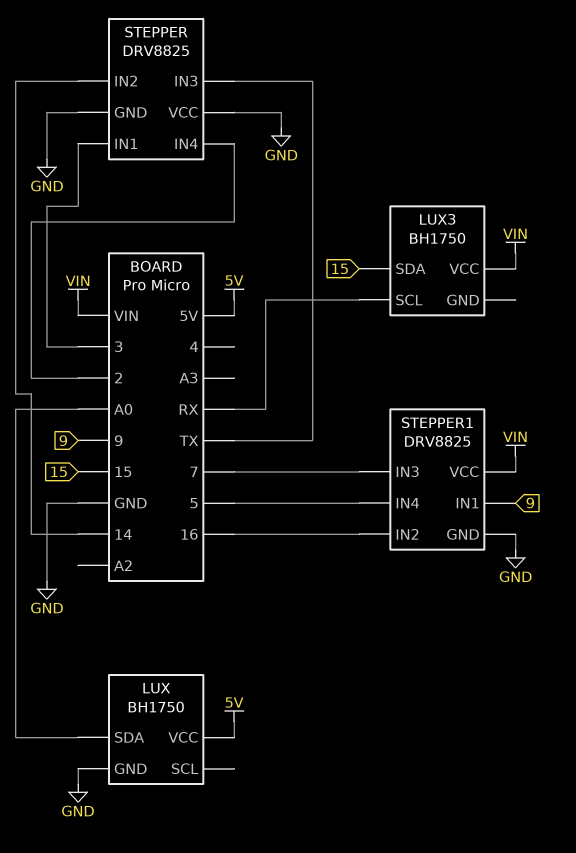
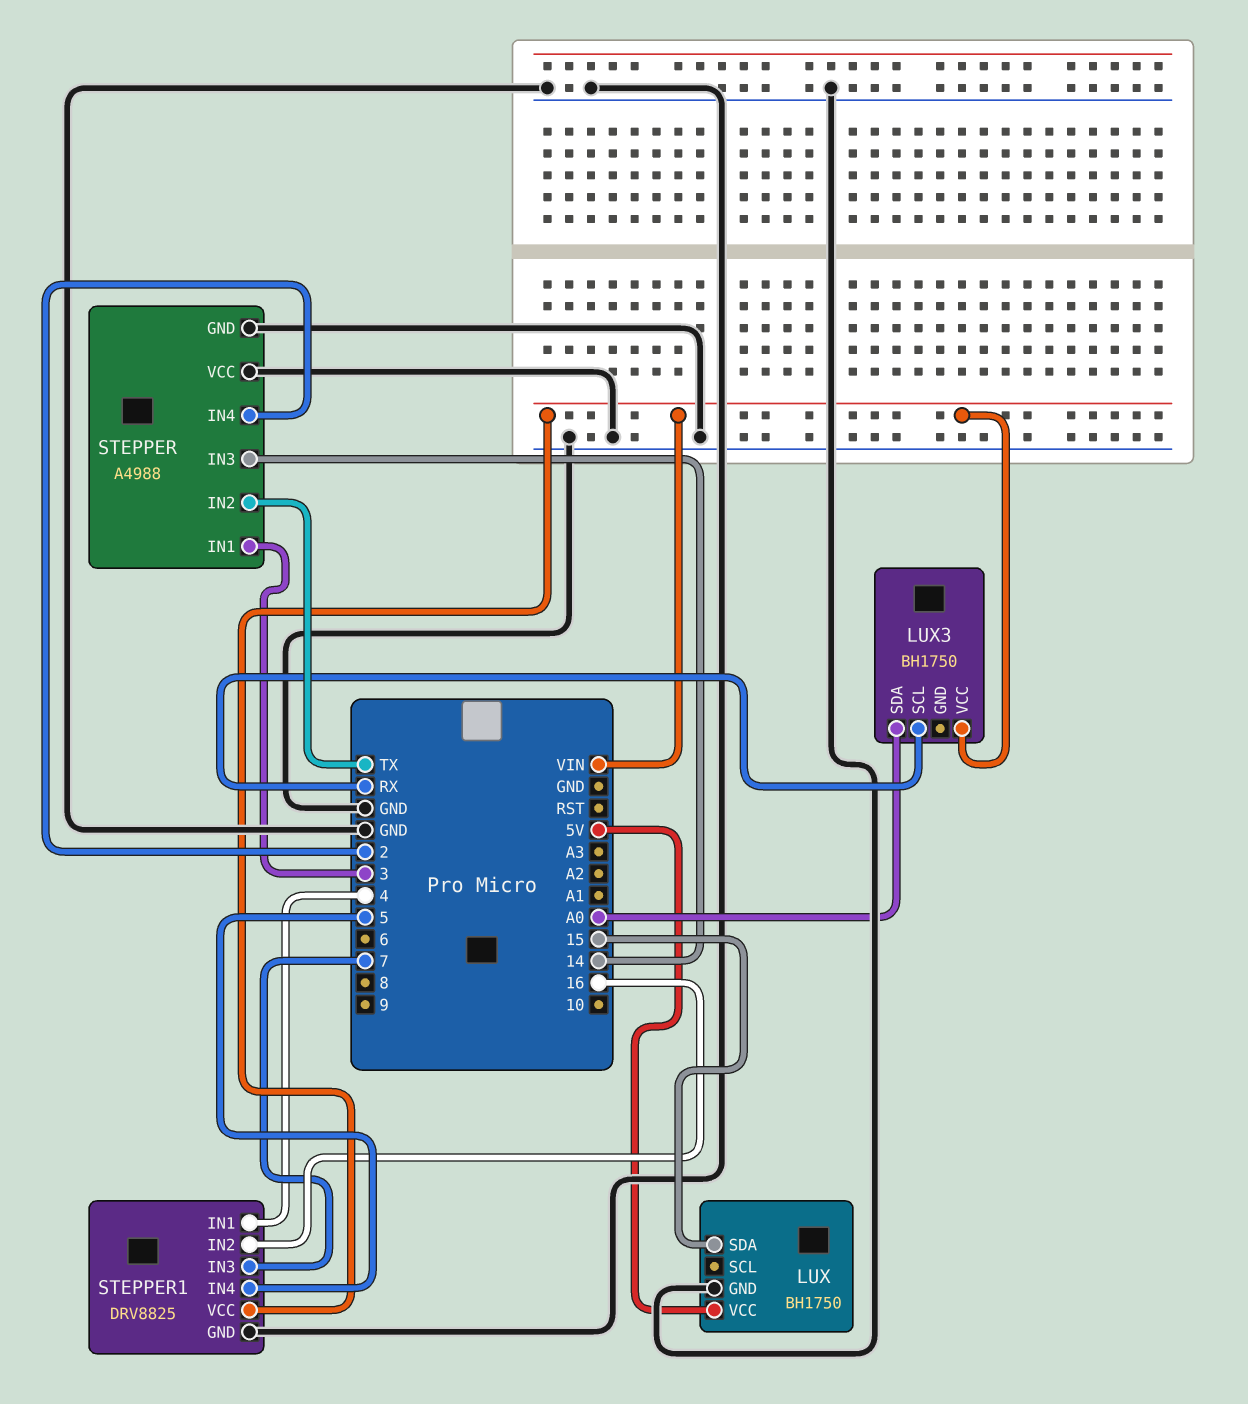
LUX pin SDA: A0 -> 15
LUX3 pin SDA: 15 -> A0
STEPPER: DRV8825 -> A4988
STEPPER pin IN2: 14 -> TX
STEPPER pin IN3: TX -> 14
STEPPER1 pin IN1: 9 -> 4

